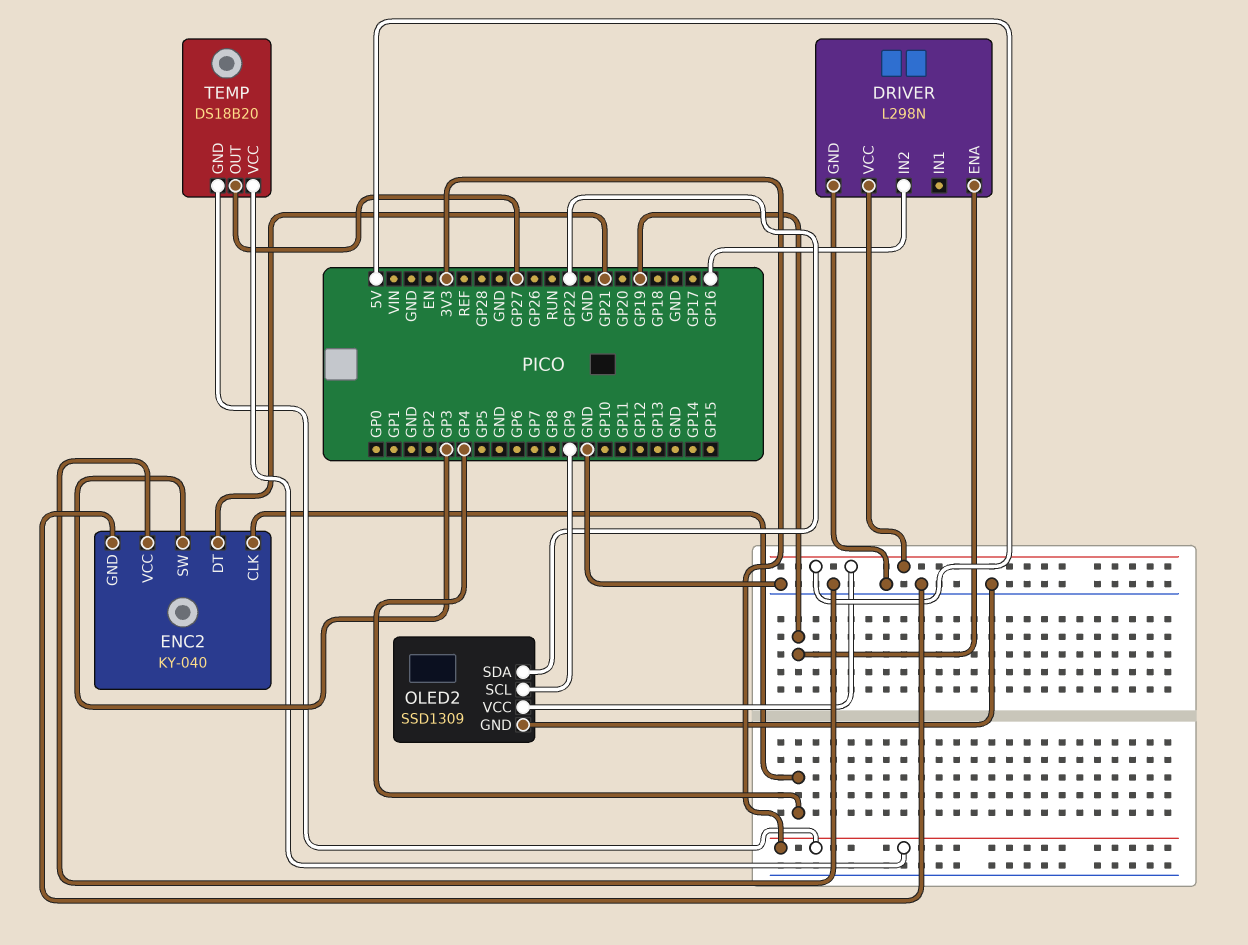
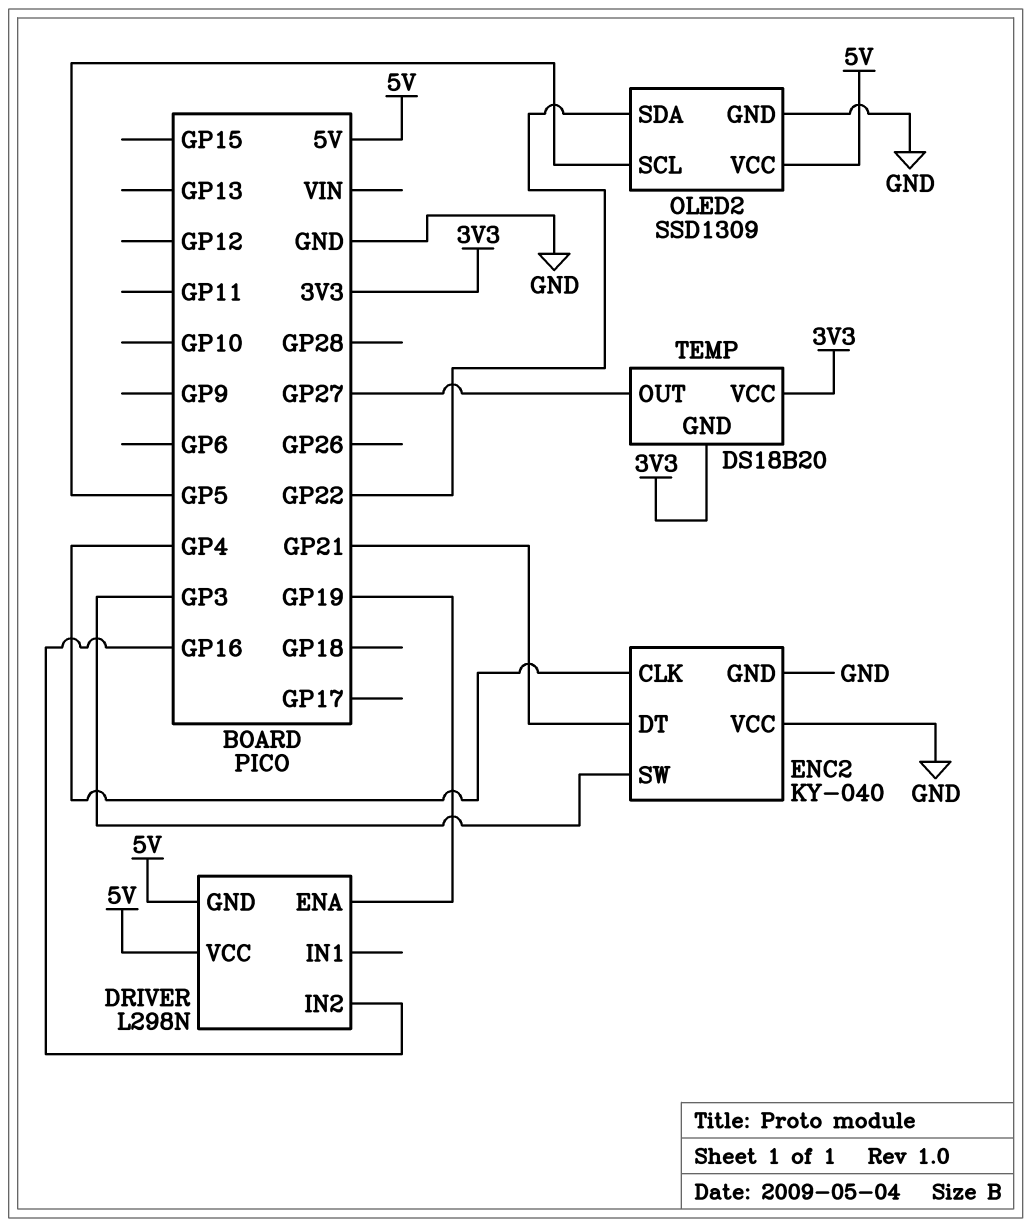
DRIVER pin GND: GND -> 5V
OLED2 pin SCL: GP9 -> GP5

